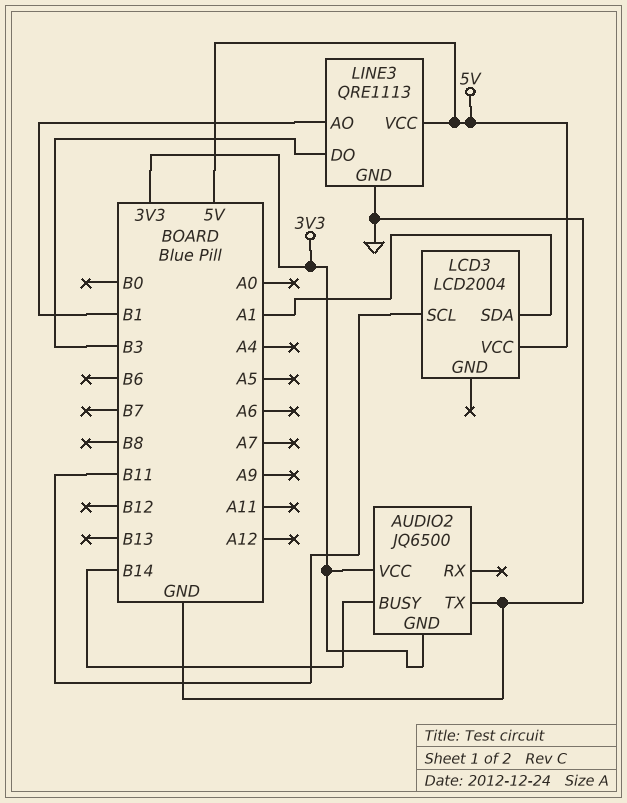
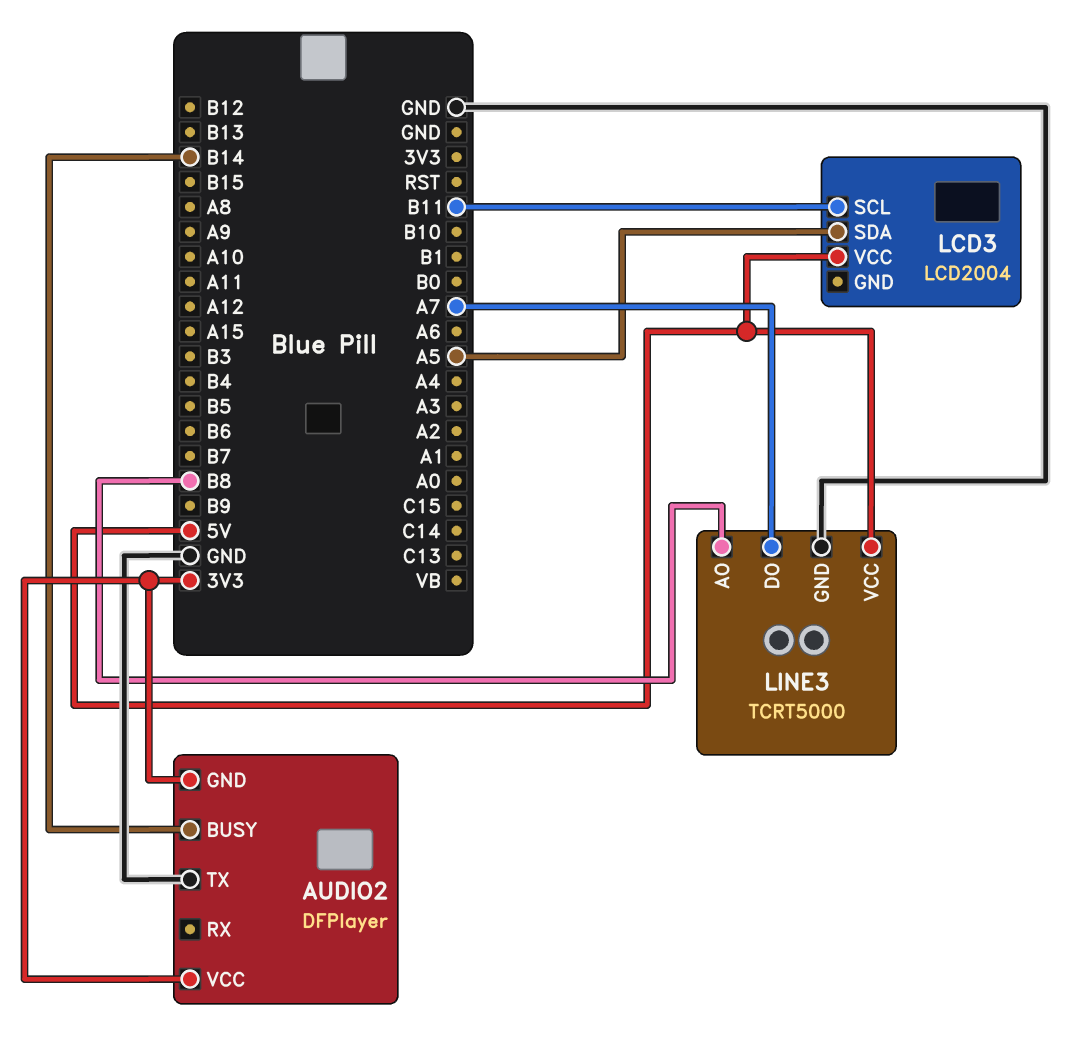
AUDIO2: JQ6500 -> DFPlayer
LCD3 pin SDA: A1 -> A5
LINE3: QRE1113 -> TCRT5000
LINE3 pin AO: B1 -> B8
LINE3 pin DO: B3 -> A7

